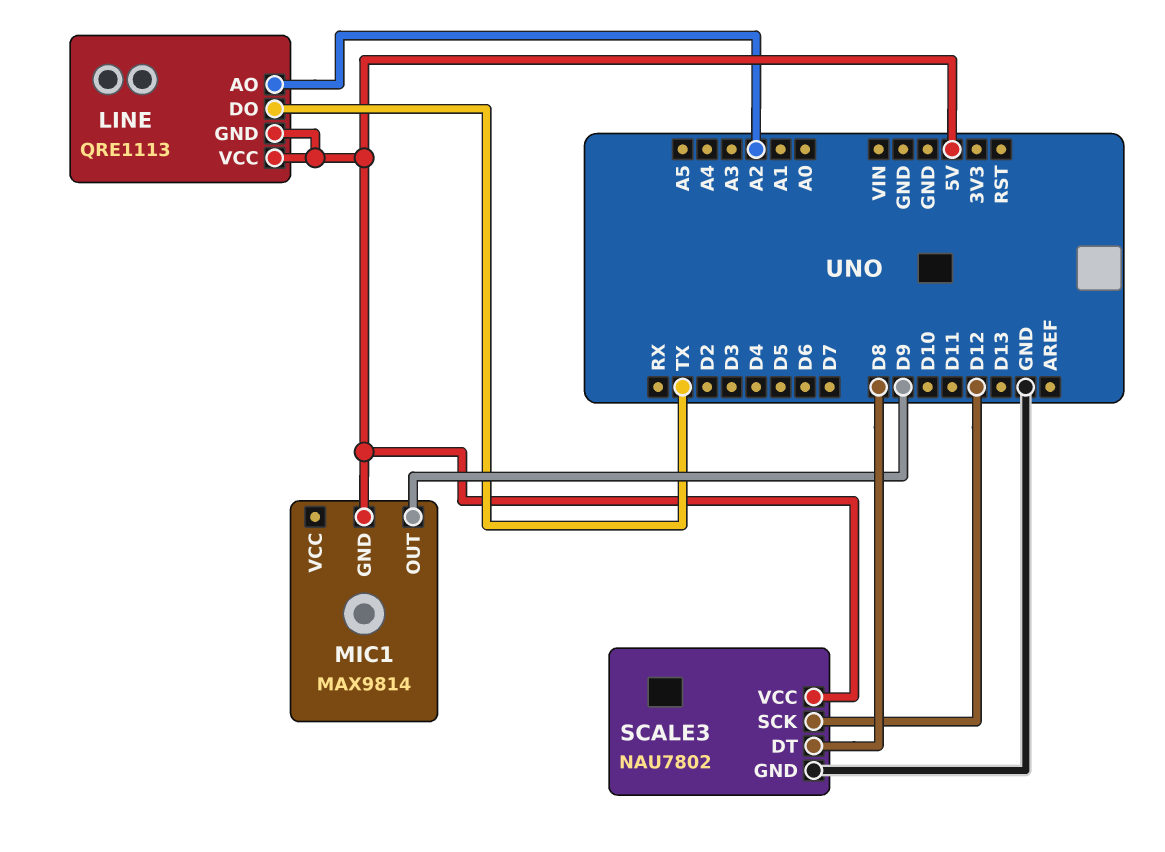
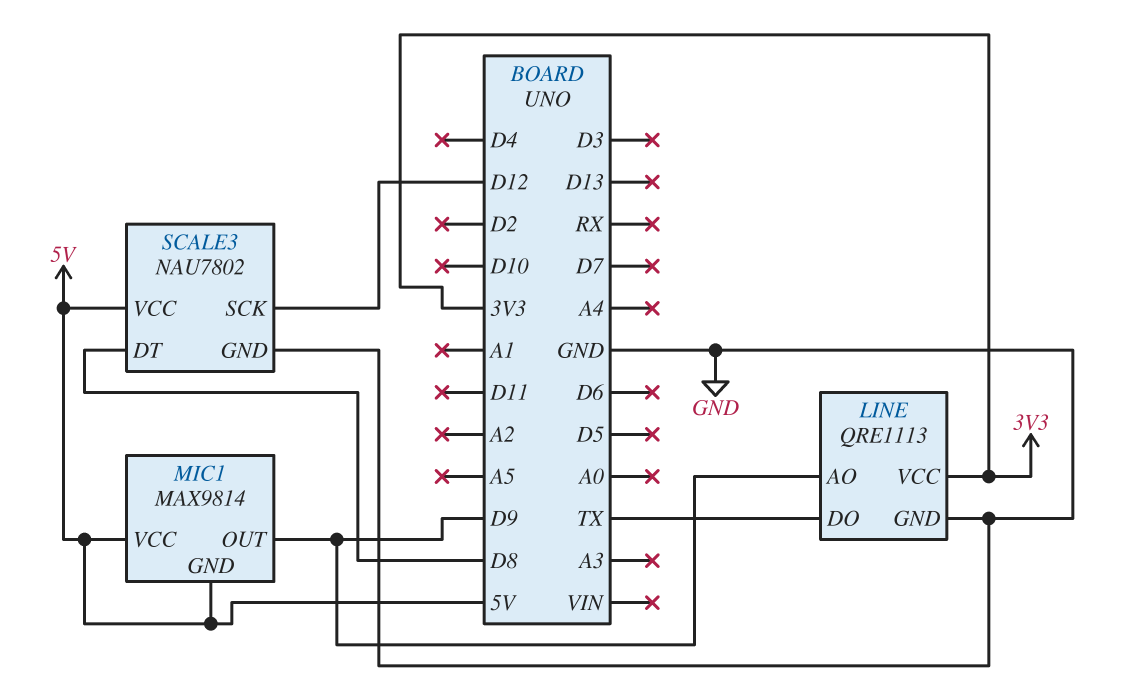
LINE pin AO: A2 -> D9
LINE pin GND: 5V -> GND
LINE pin VCC: 5V -> 3V3
MIC1 pin VCC: none -> 5V

